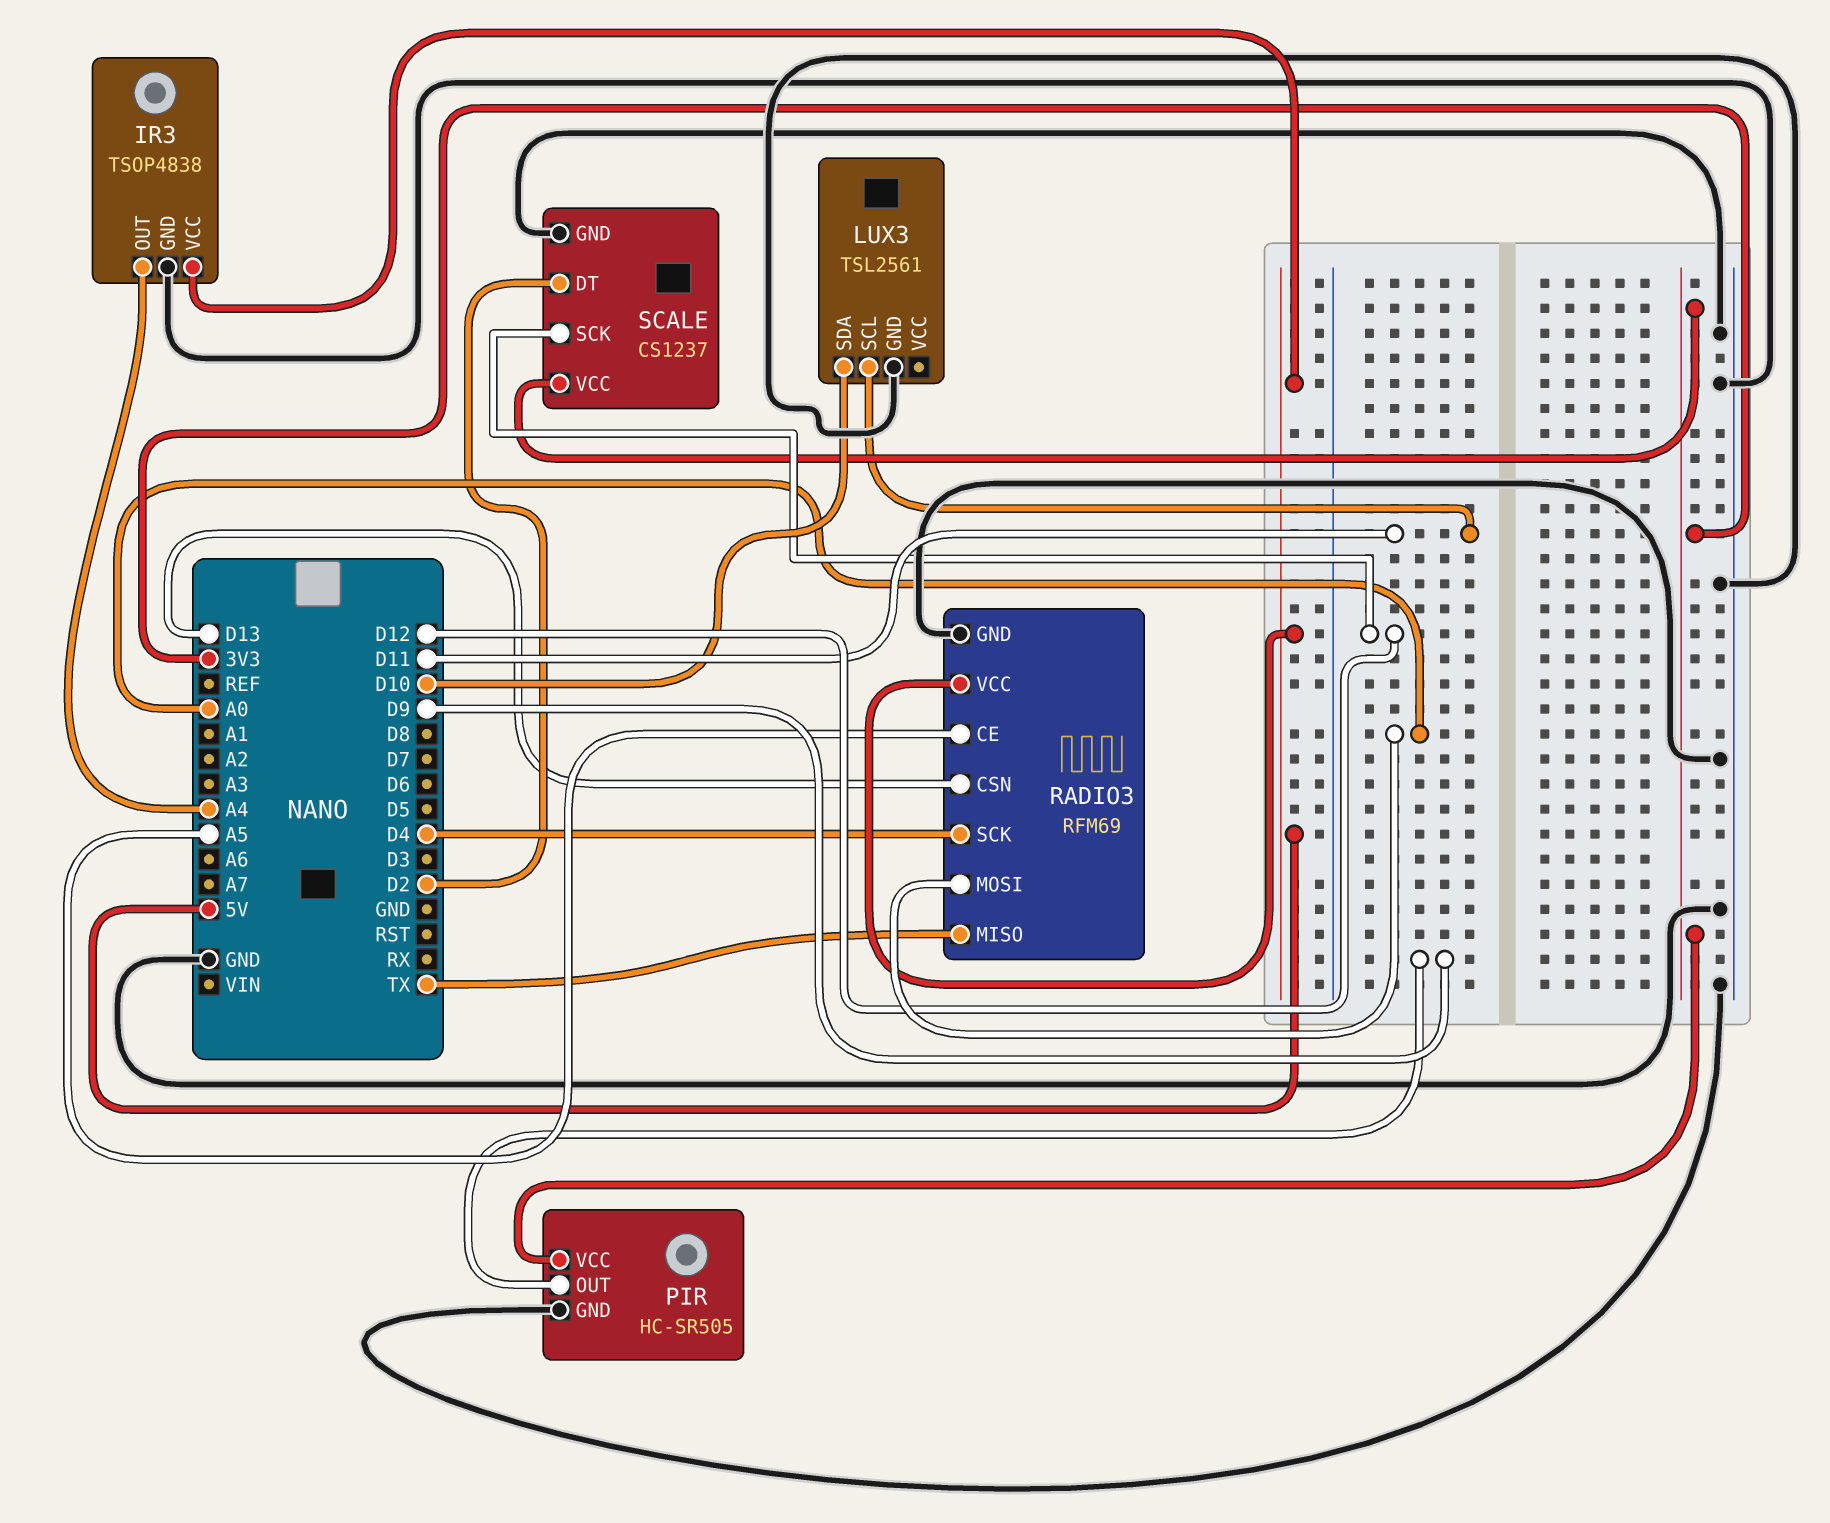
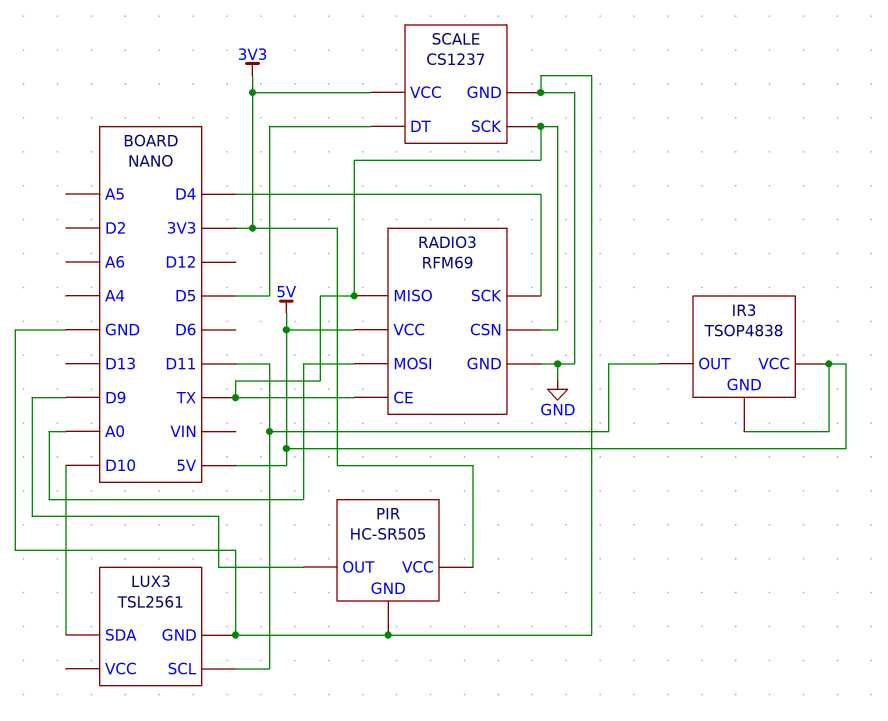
IR3 pin GND: GND -> 5V
IR3 pin OUT: A4 -> D11
RADIO3 pin CE: A5 -> TX
RADIO3 pin CSN: D13 -> TX
SCALE pin DT: D2 -> D5
SCALE pin SCK: D12 -> TX

